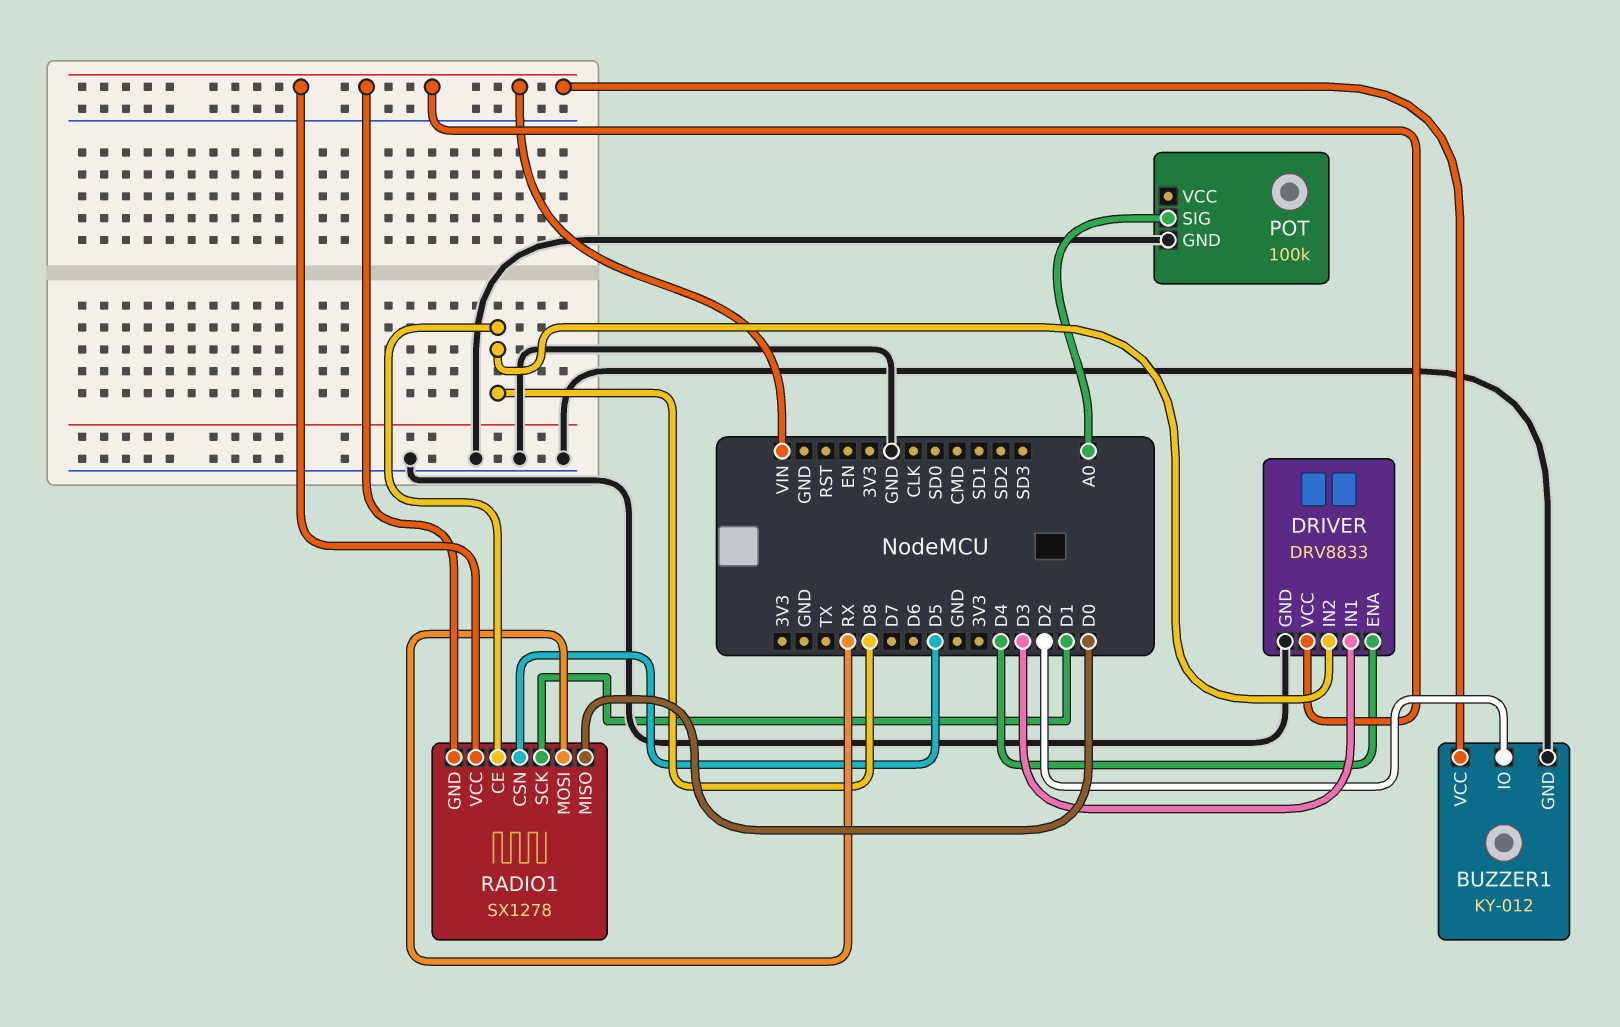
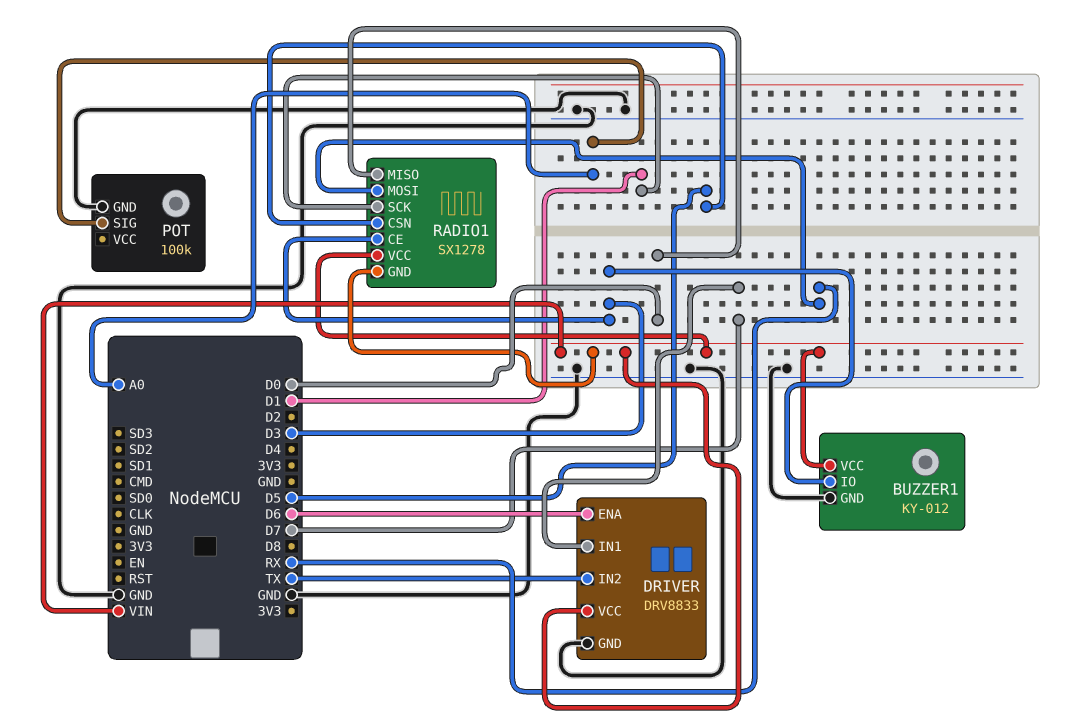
BUZZER1 pin IO: D2 -> D3
DRIVER pin ENA: D4 -> D6
DRIVER pin IN1: D3 -> D7
DRIVER pin IN2: D8 -> TX
RADIO1 pin CE: D8 -> D3

